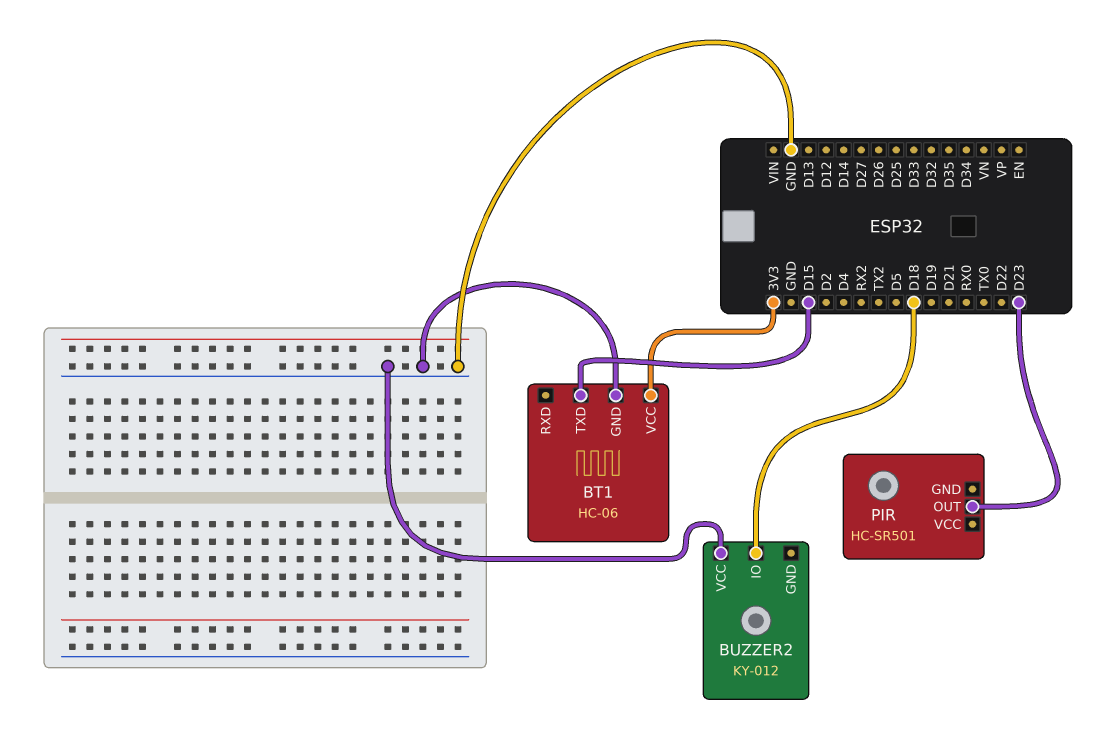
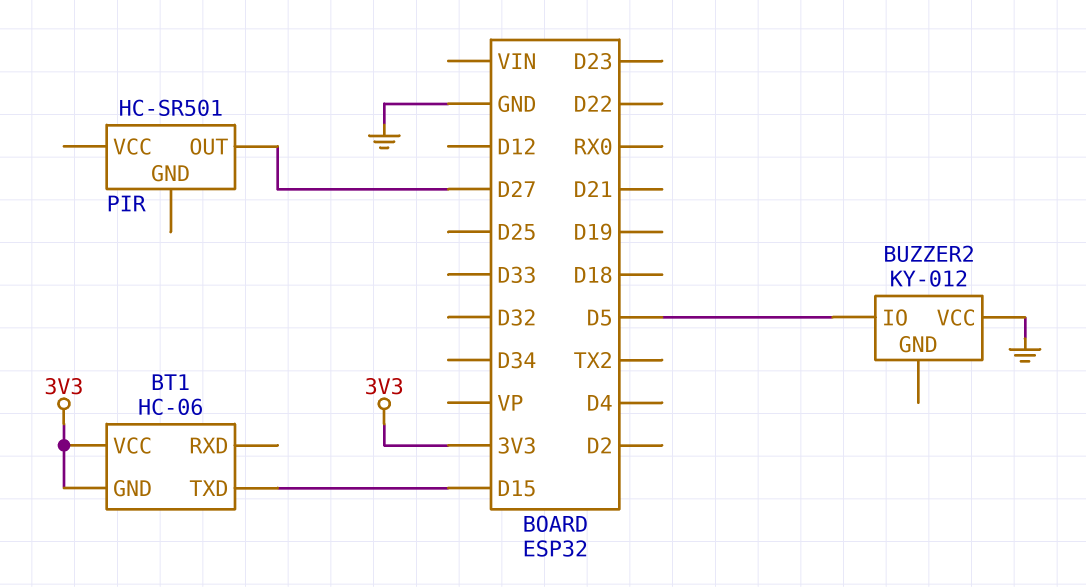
BT1 pin GND: GND -> 3V3
BUZZER2 pin IO: D18 -> D5
PIR pin OUT: D23 -> D27

